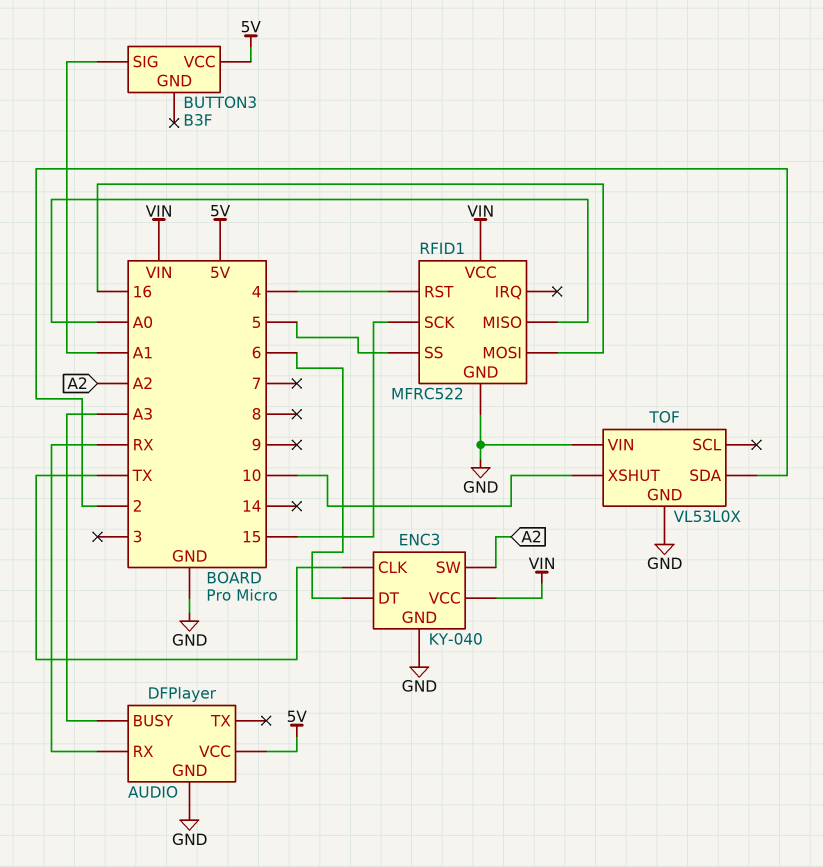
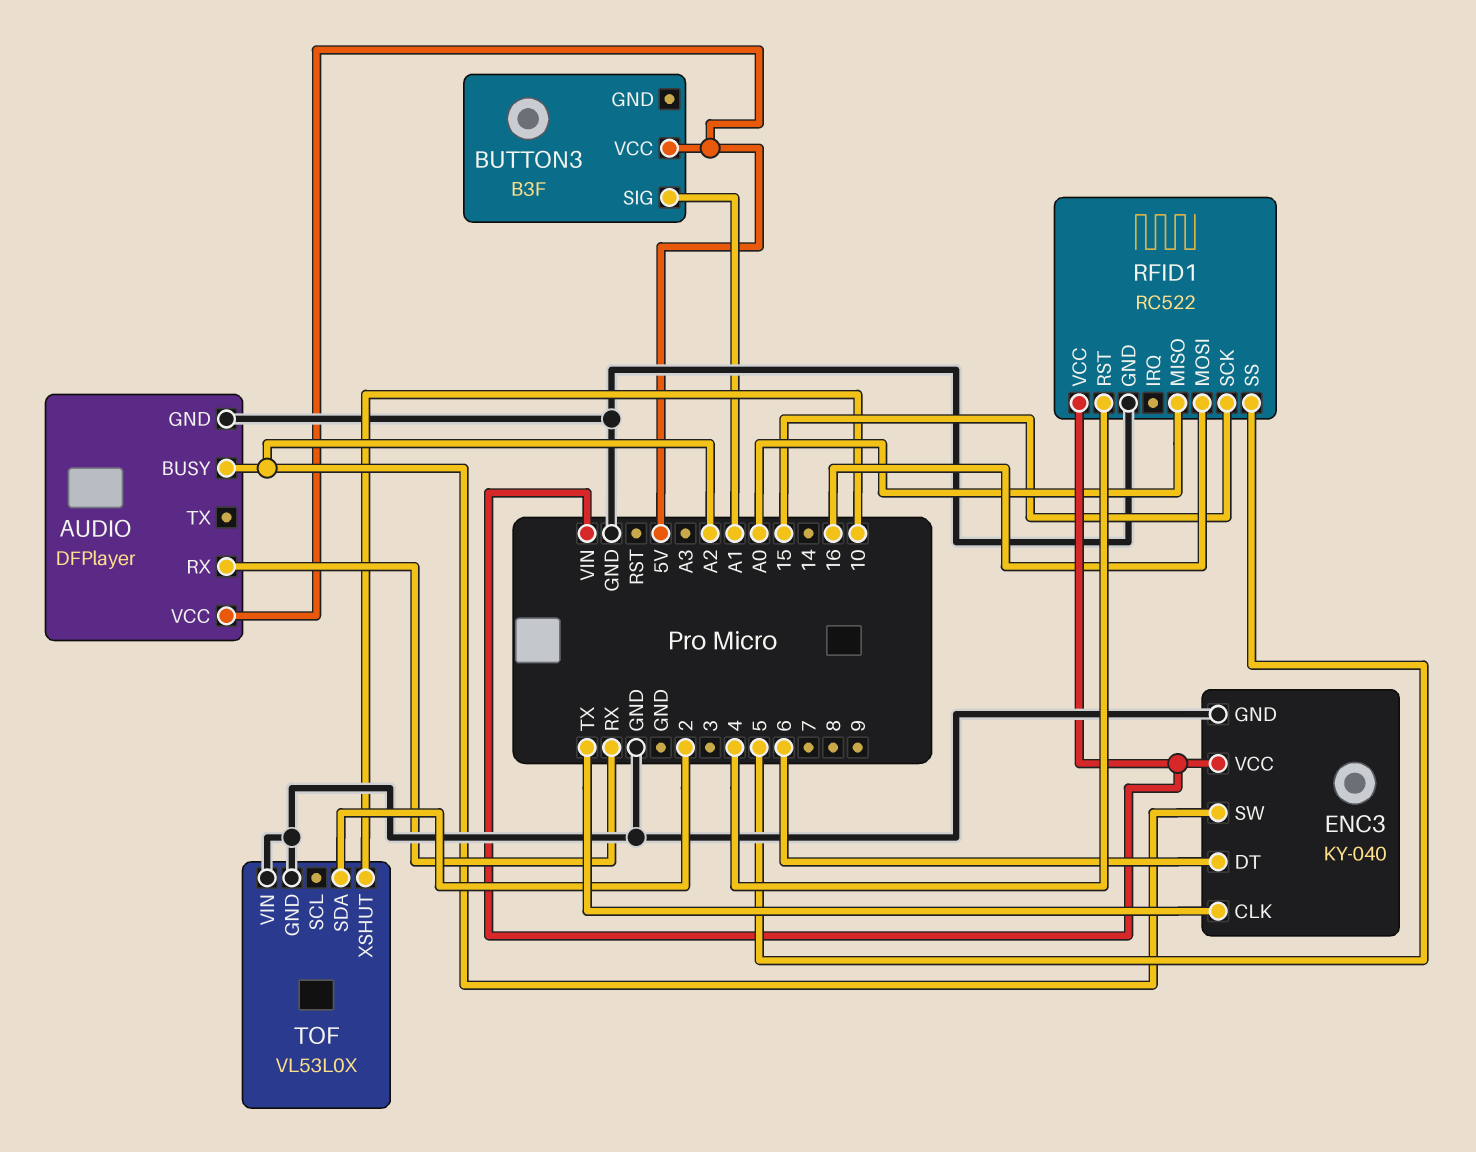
AUDIO pin BUSY: A3 -> A2
RFID1: MFRC522 -> RC522

